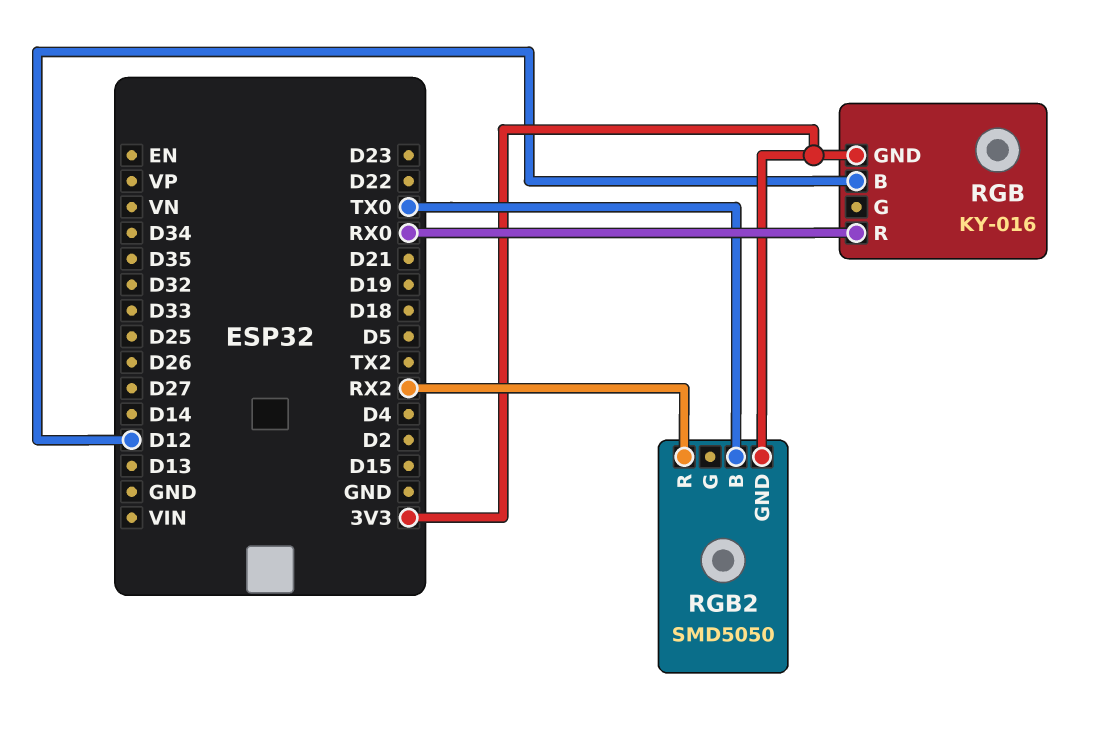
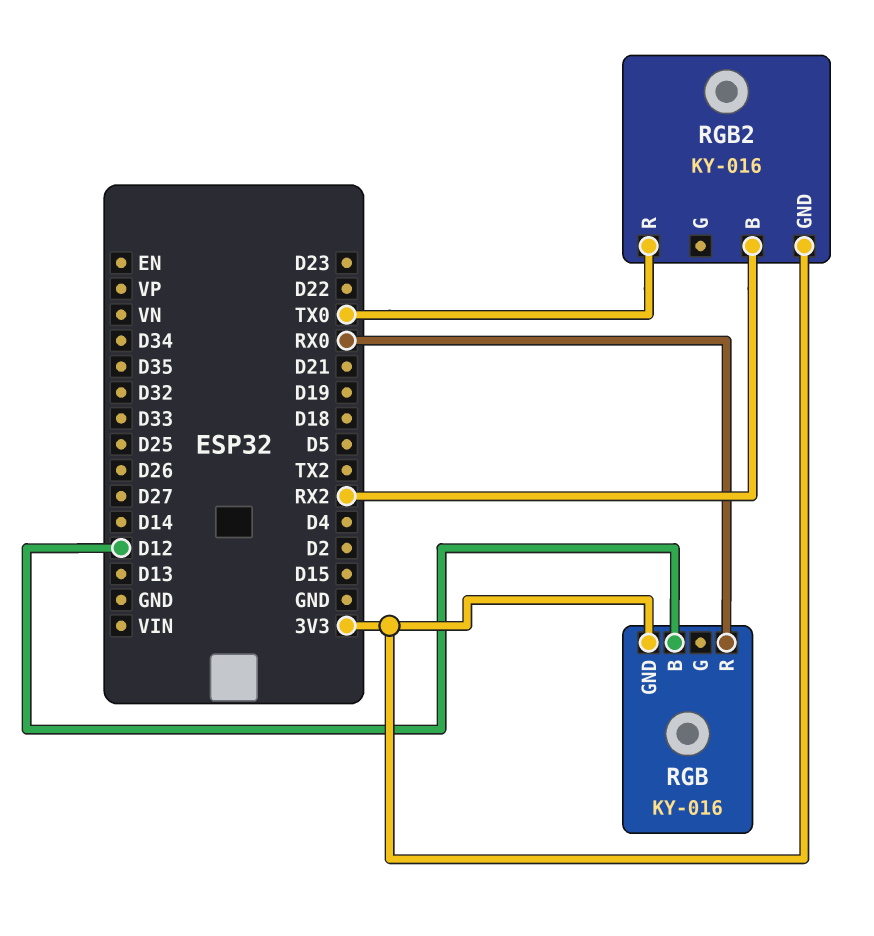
RGB2: SMD5050 -> KY-016
RGB2 pin B: TX0 -> RX2
RGB2 pin R: RX2 -> TX0

